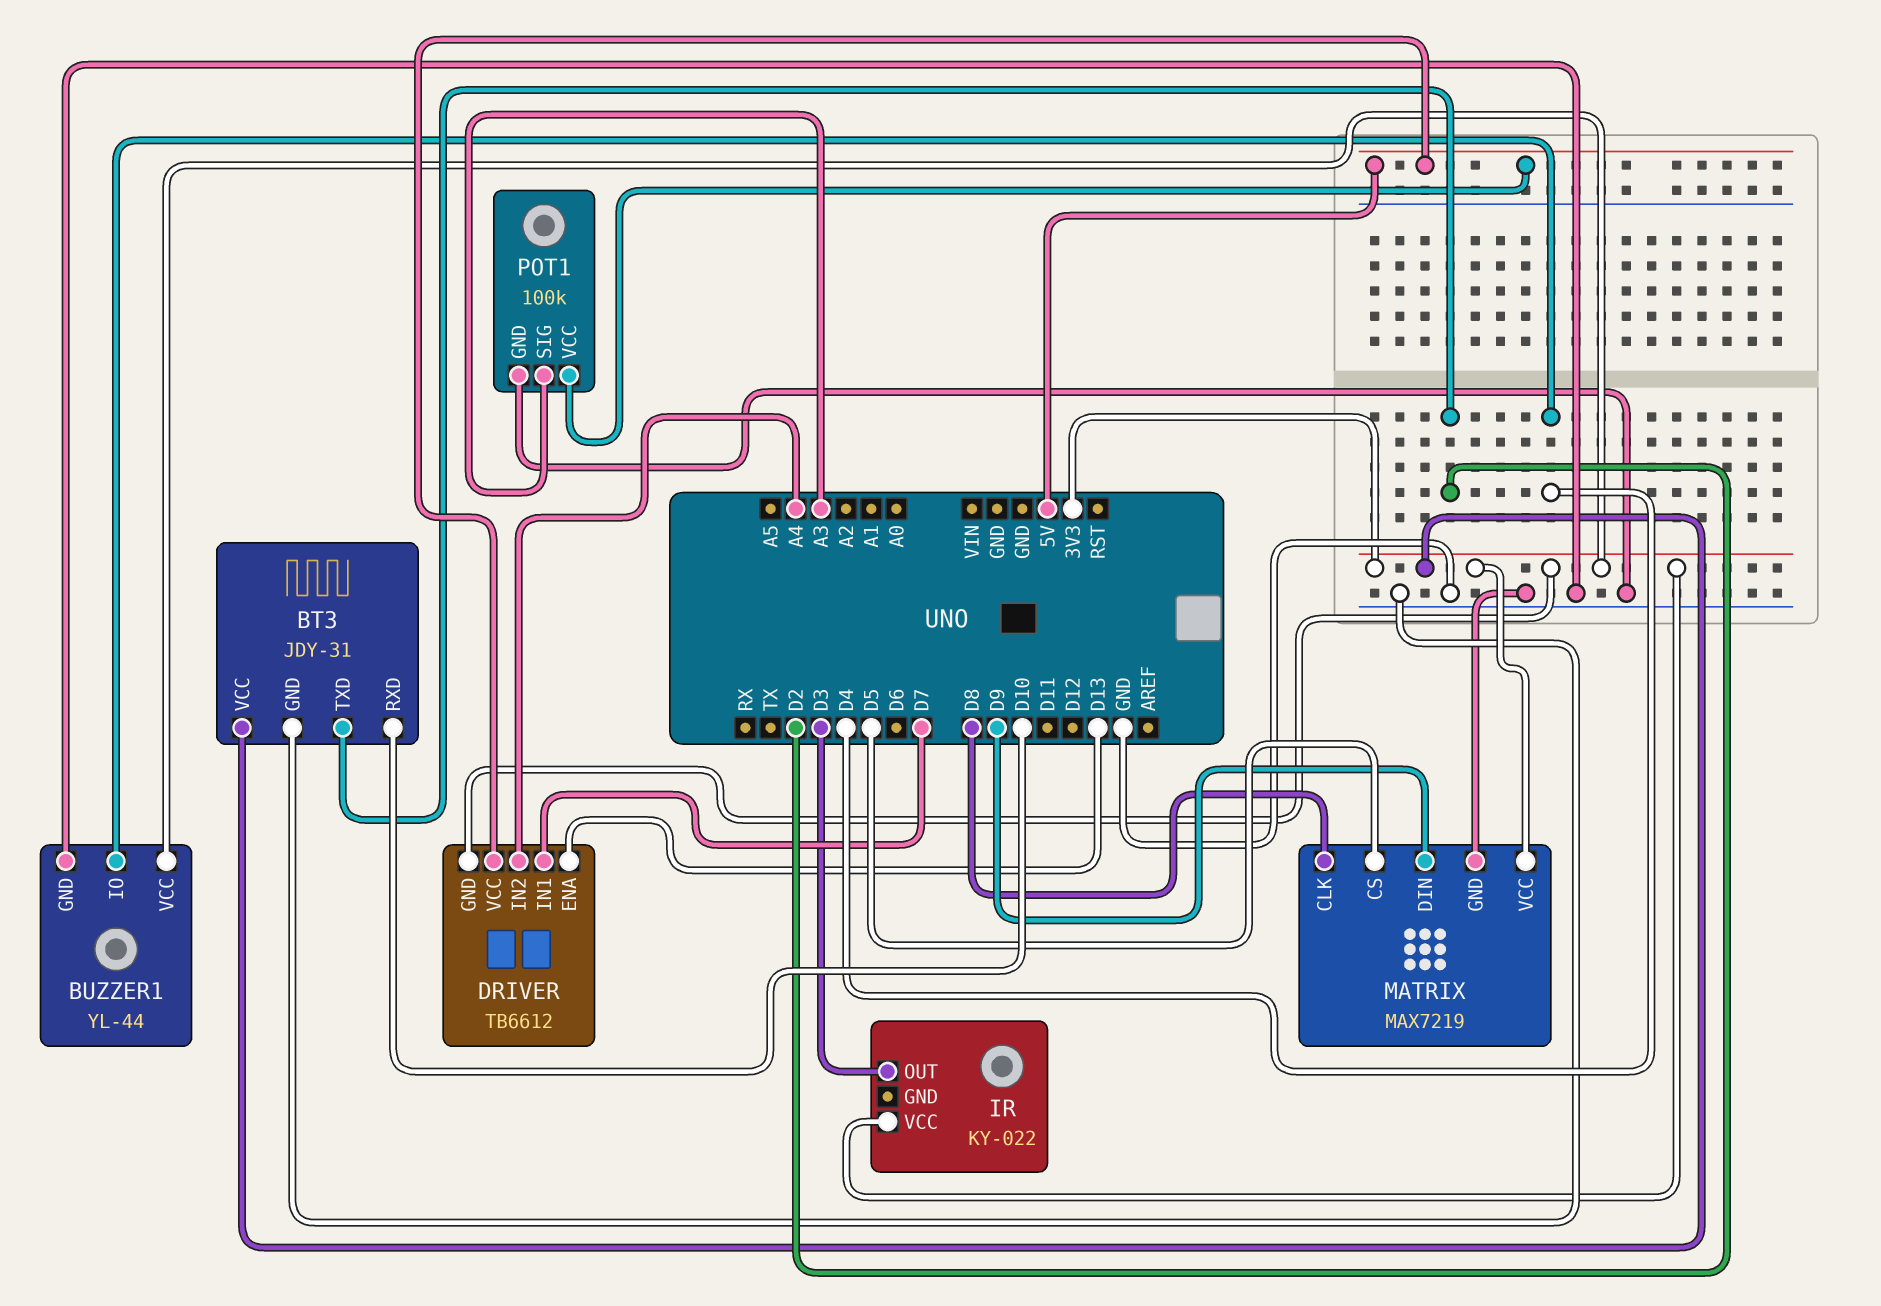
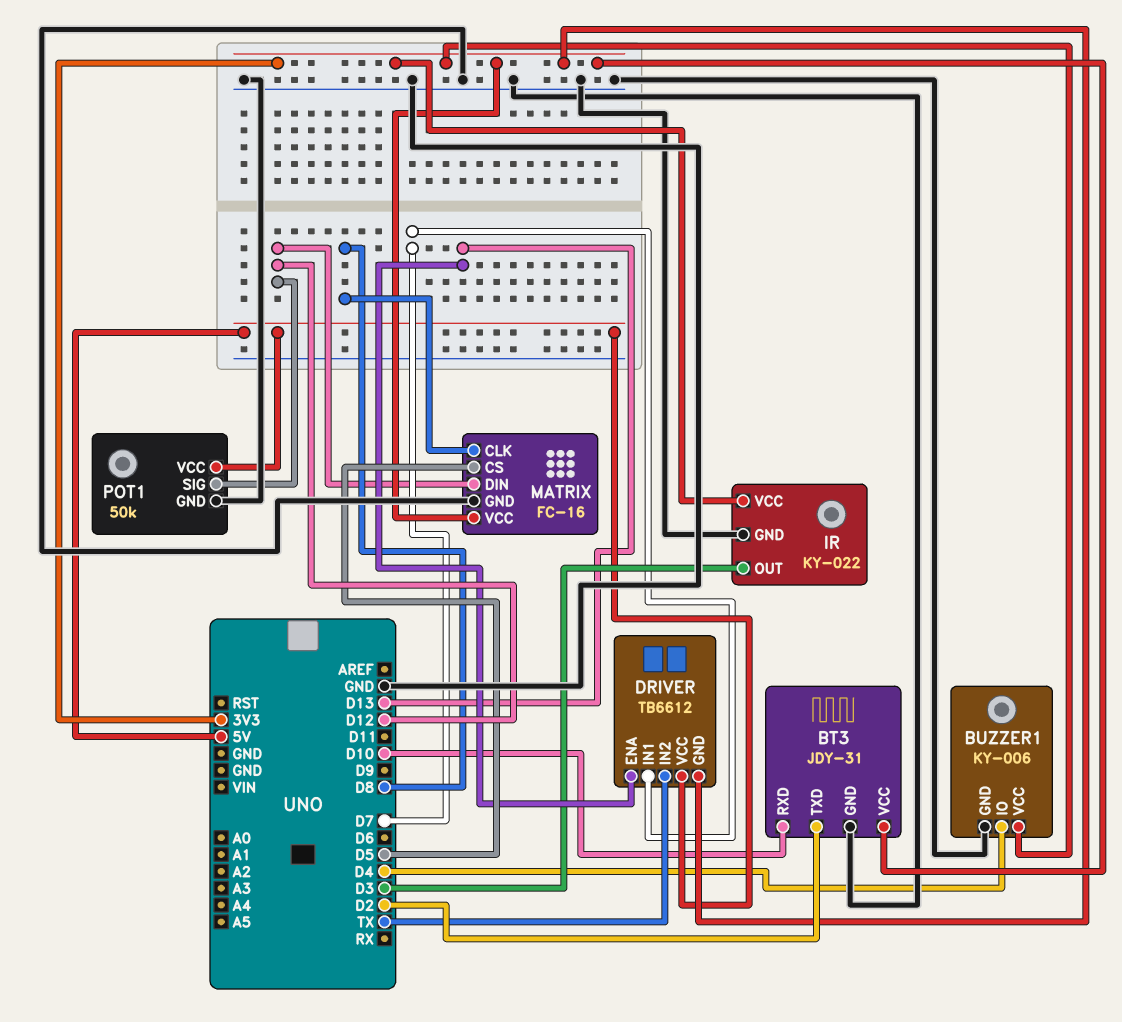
BUZZER1: YL-44 -> KY-006
DRIVER pin IN2: A4 -> TX
IR pin GND: none -> GND
MATRIX: MAX7219 -> FC-16
MATRIX pin DIN: D9 -> D12
POT1: 100k -> 50k
POT1 pin SIG: A3 -> D12

